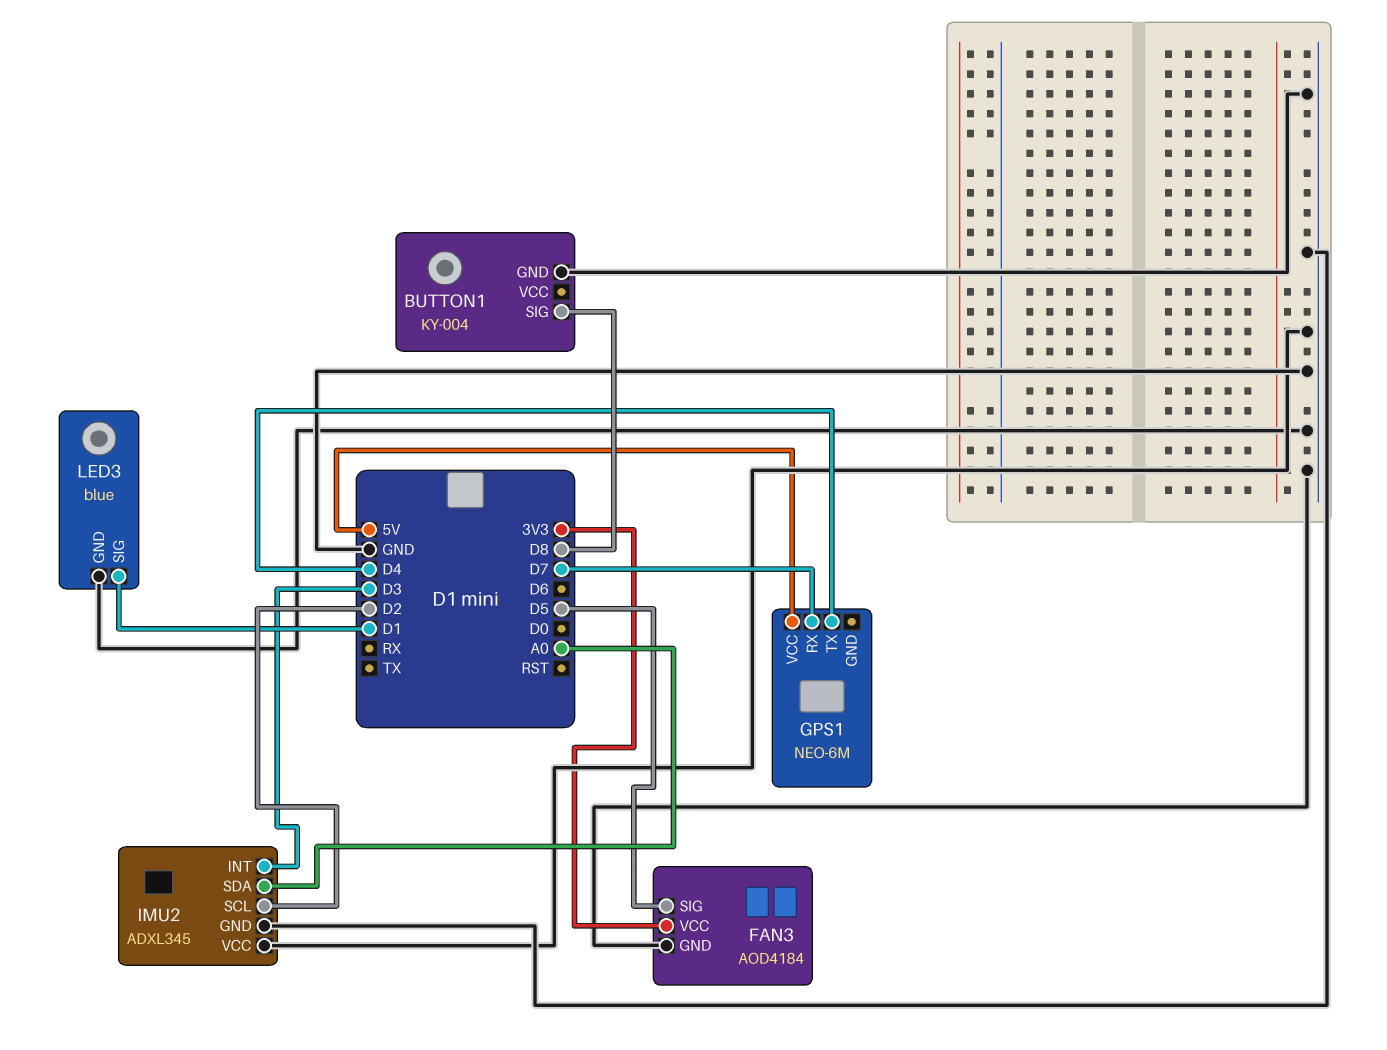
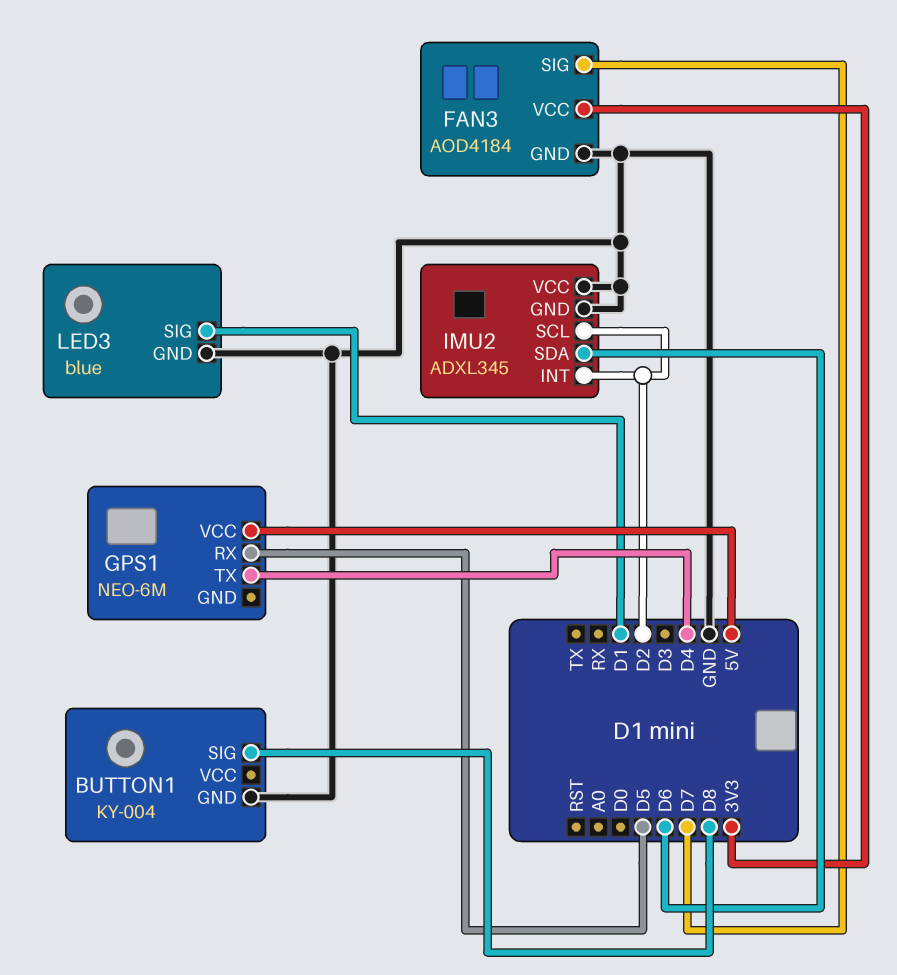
FAN3 pin SIG: D5 -> D7
GPS1 pin RX: D7 -> D5
IMU2 pin INT: D3 -> D2
IMU2 pin SDA: A0 -> D6

